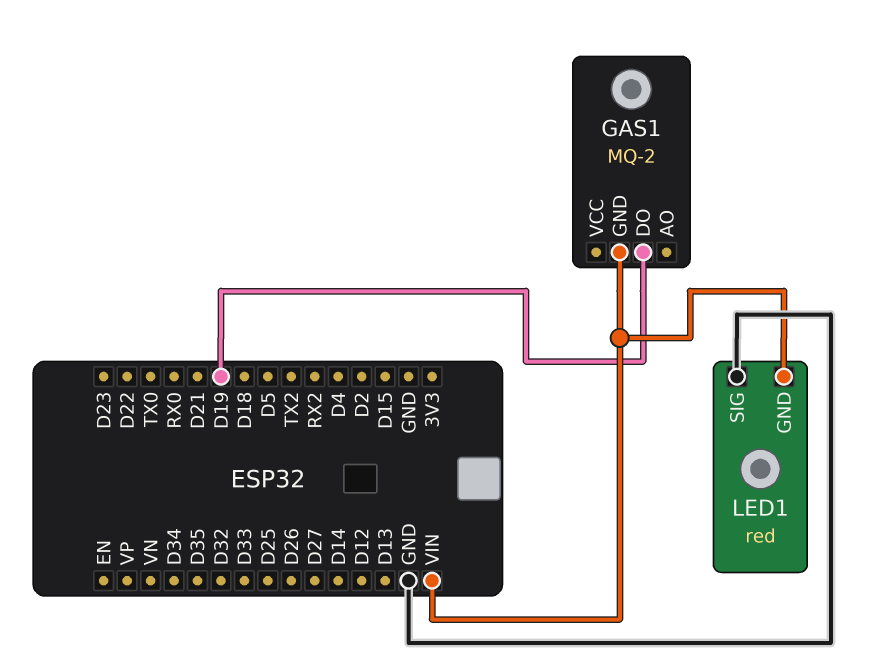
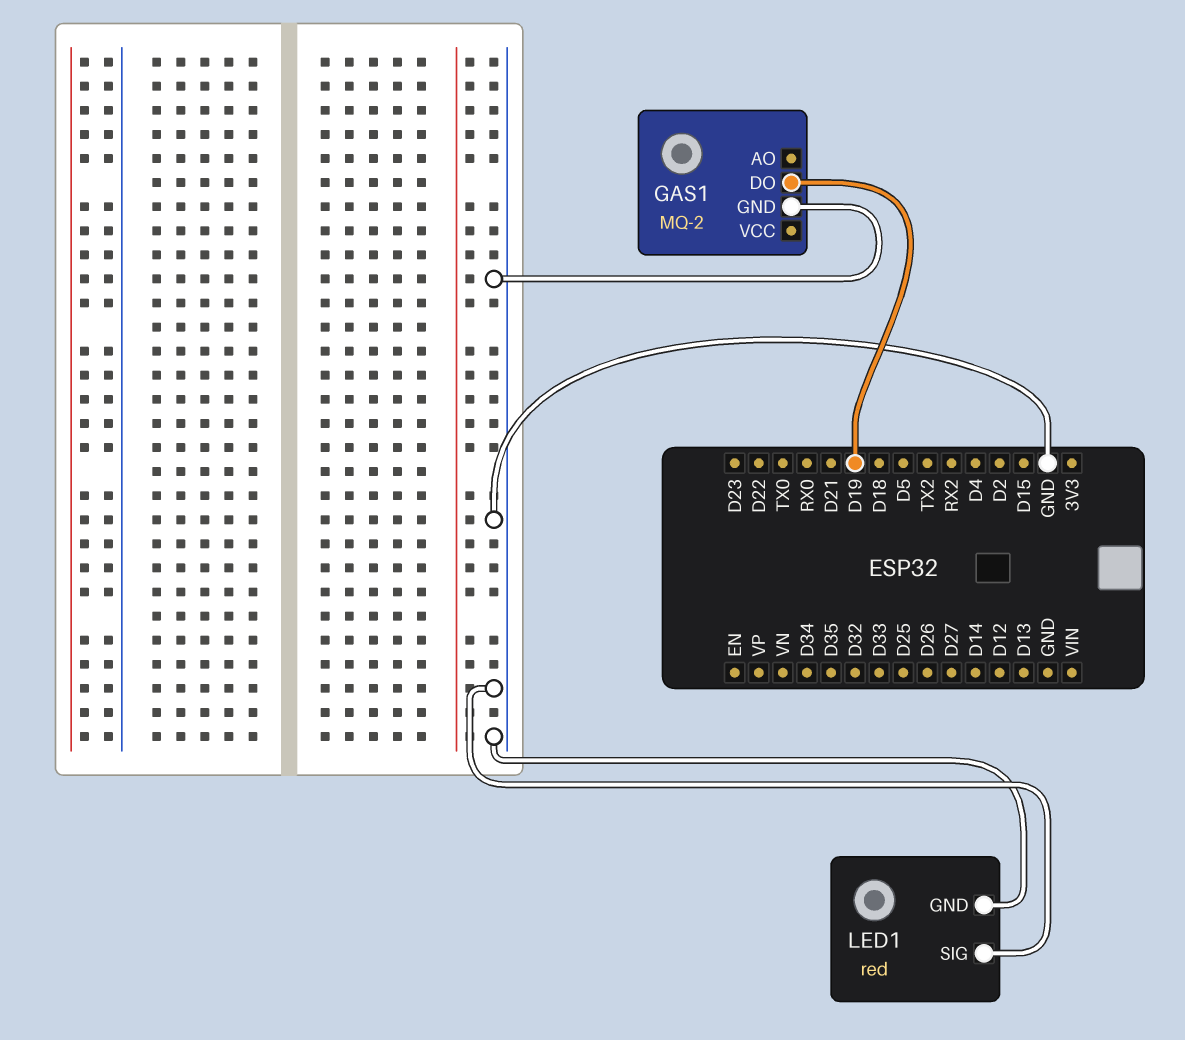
GAS1 pin GND: VIN -> GND
LED1 pin GND: VIN -> GND

